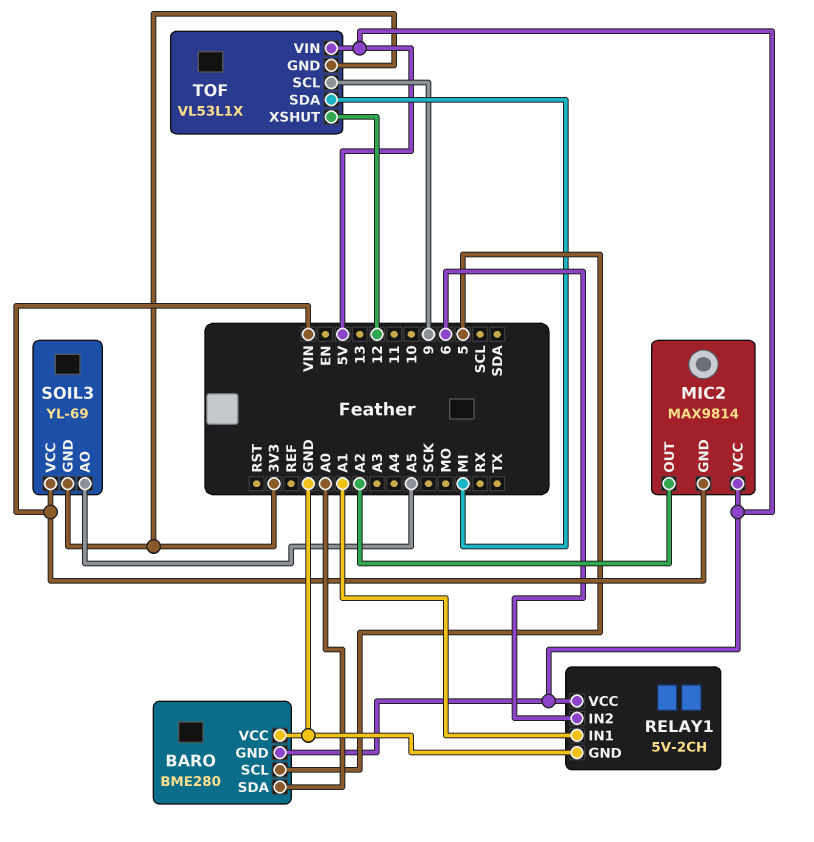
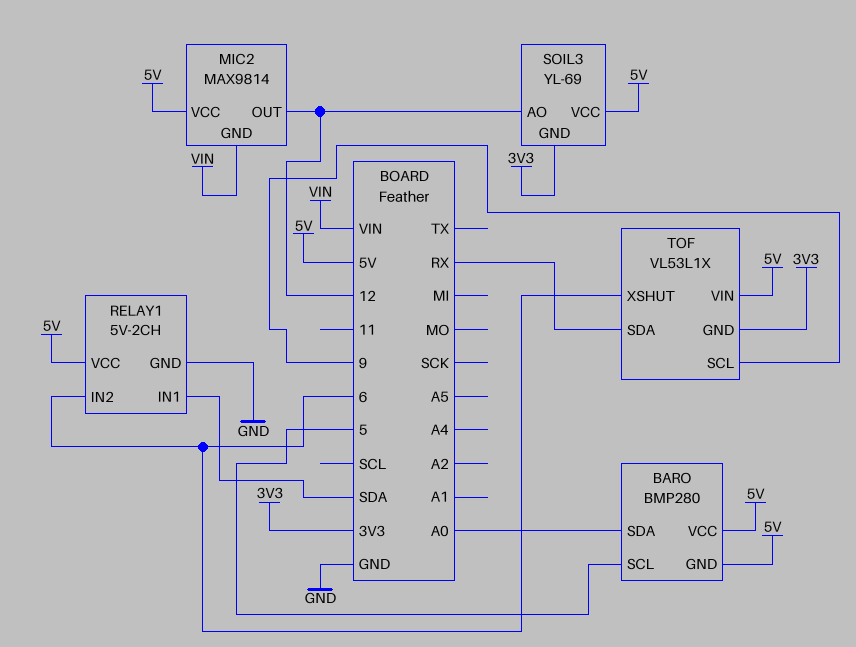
BARO: BME280 -> BMP280
BARO pin VCC: GND -> 5V
MIC2 pin OUT: A2 -> 12
RELAY1 pin IN1: A1 -> SDA
SOIL3 pin AO: A5 -> 12
SOIL3 pin VCC: VIN -> 5V
TOF pin SDA: MI -> RX
TOF pin XSHUT: 12 -> 6

